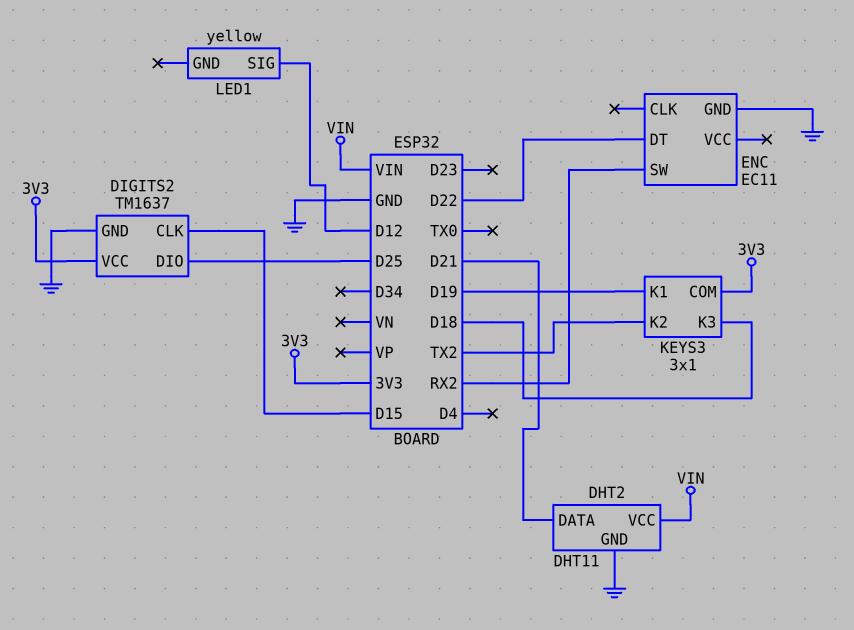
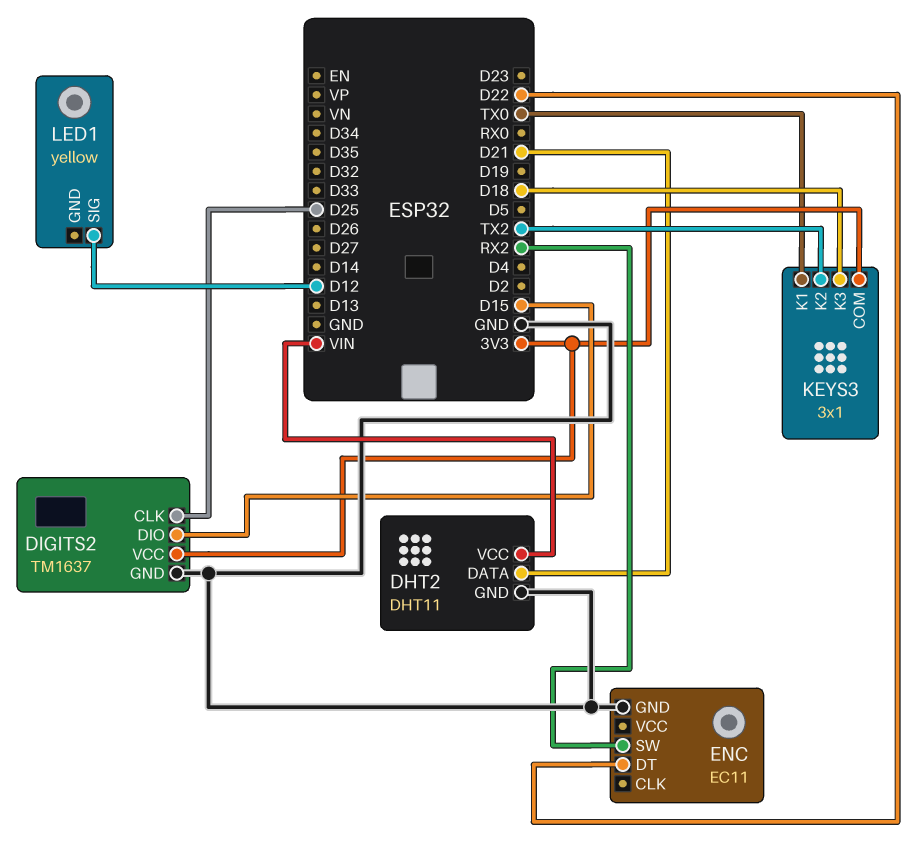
DIGITS2 pin CLK: D15 -> D25
DIGITS2 pin DIO: D25 -> D15
KEYS3 pin K1: D19 -> TX0

